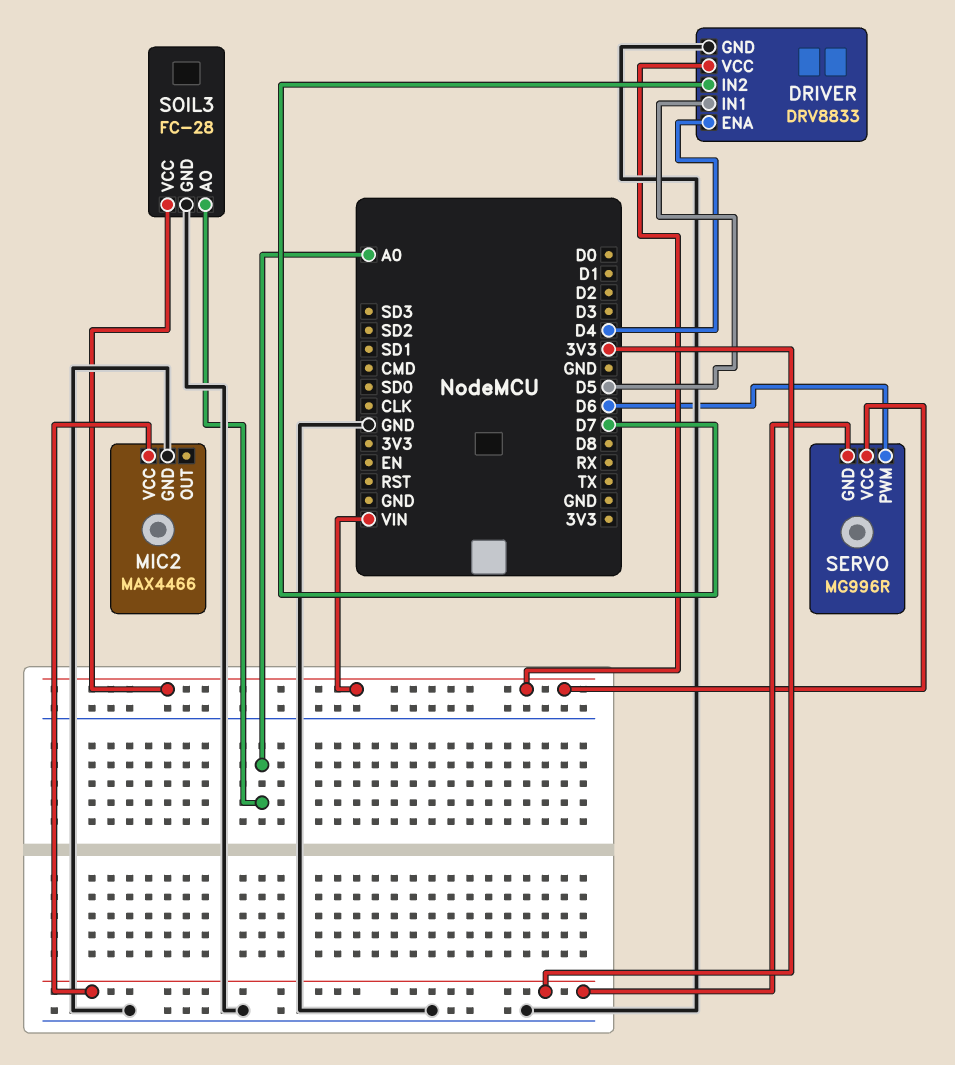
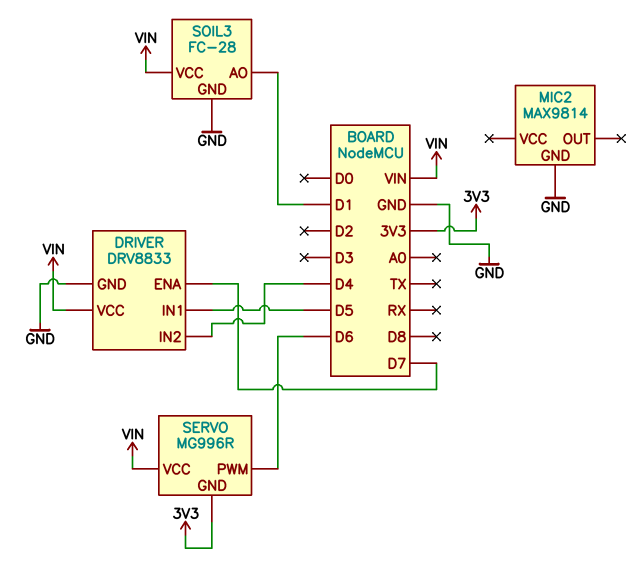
DRIVER pin ENA: D4 -> D7
DRIVER pin IN2: D7 -> D4
MIC2: MAX4466 -> MAX9814
MIC2 pin VCC: 3V3 -> none
SOIL3 pin AO: A0 -> D1

